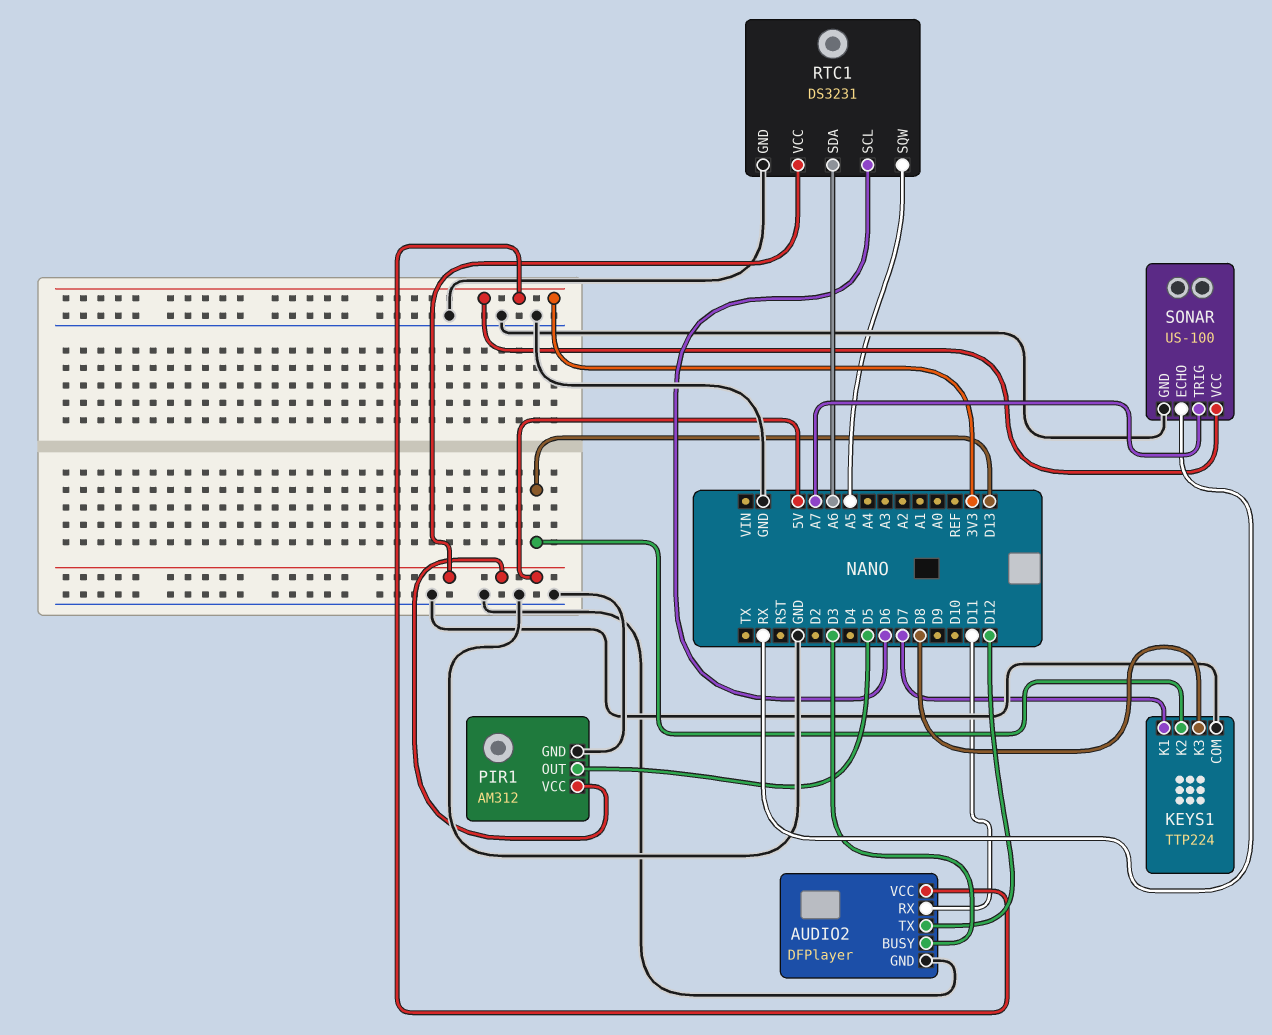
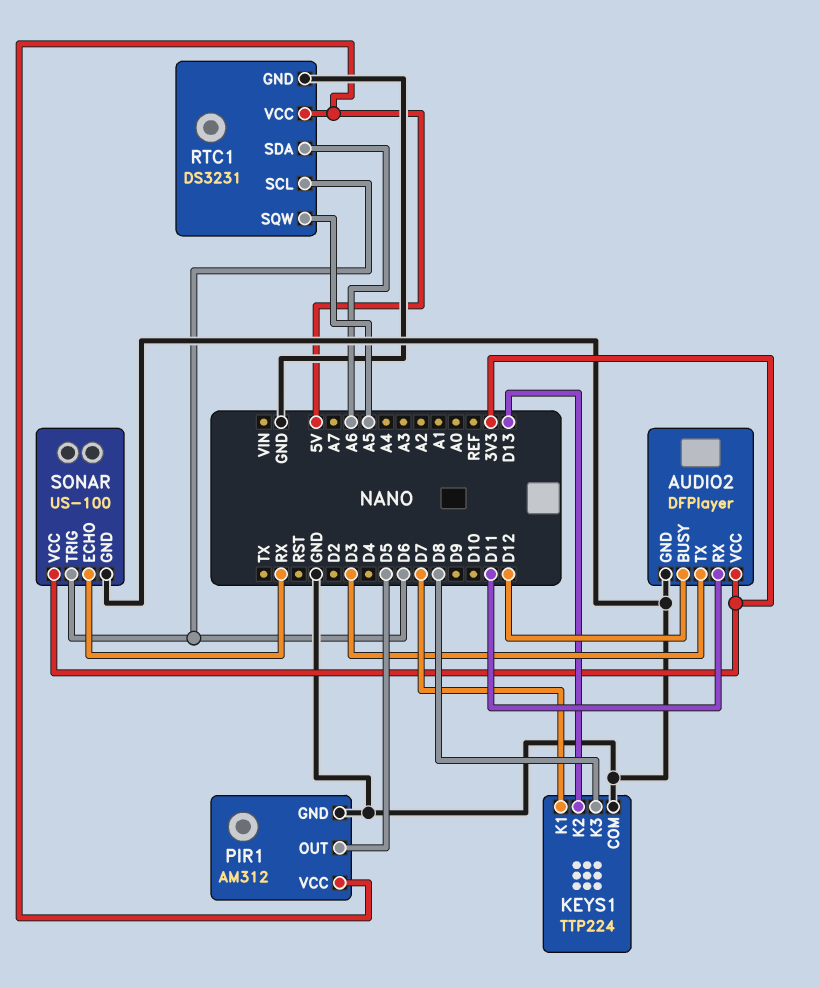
AUDIO2 pin BUSY: D3 -> D12
AUDIO2 pin TX: D12 -> D3
SONAR pin TRIG: A7 -> D6

